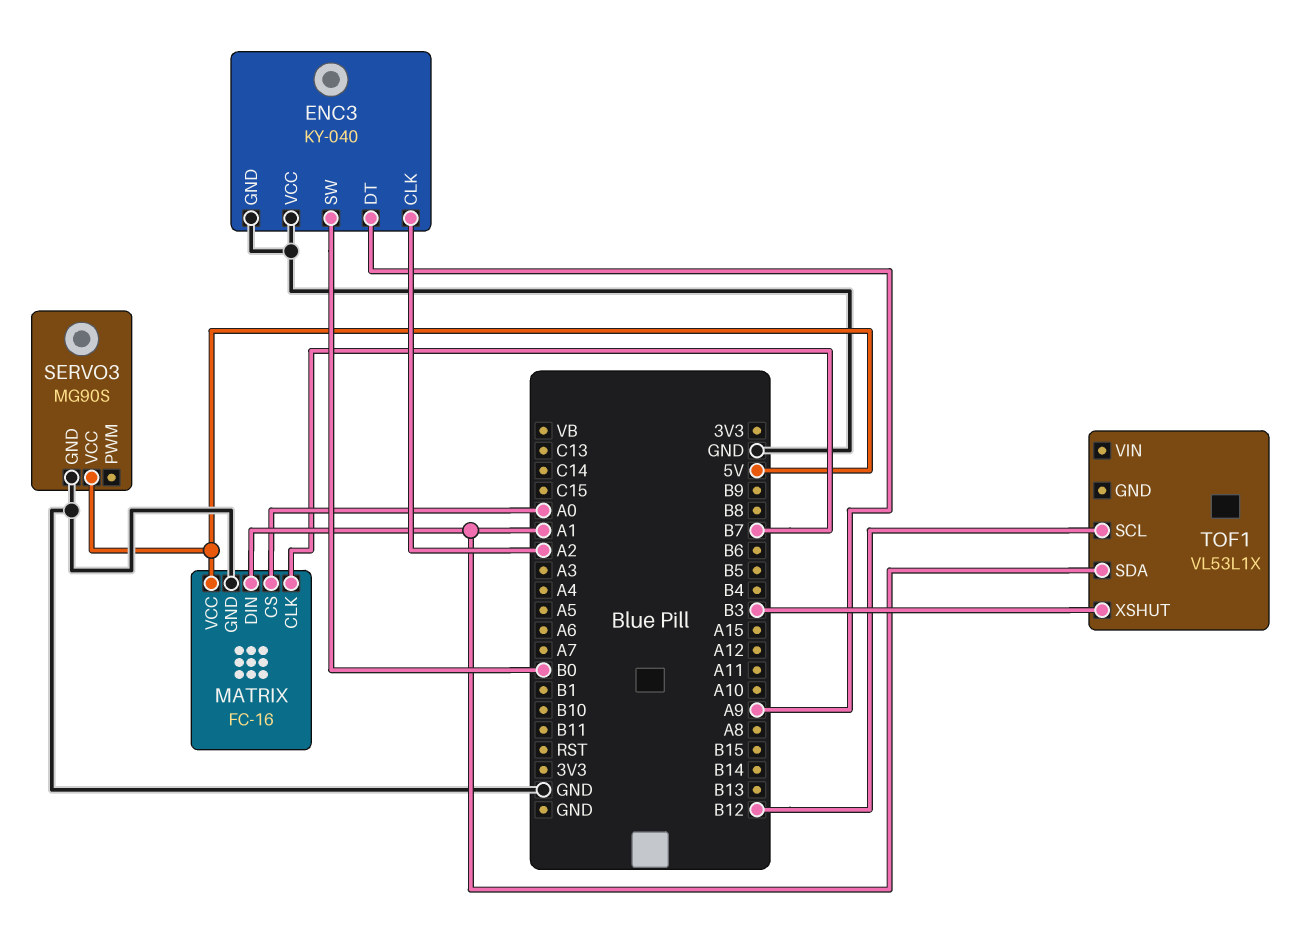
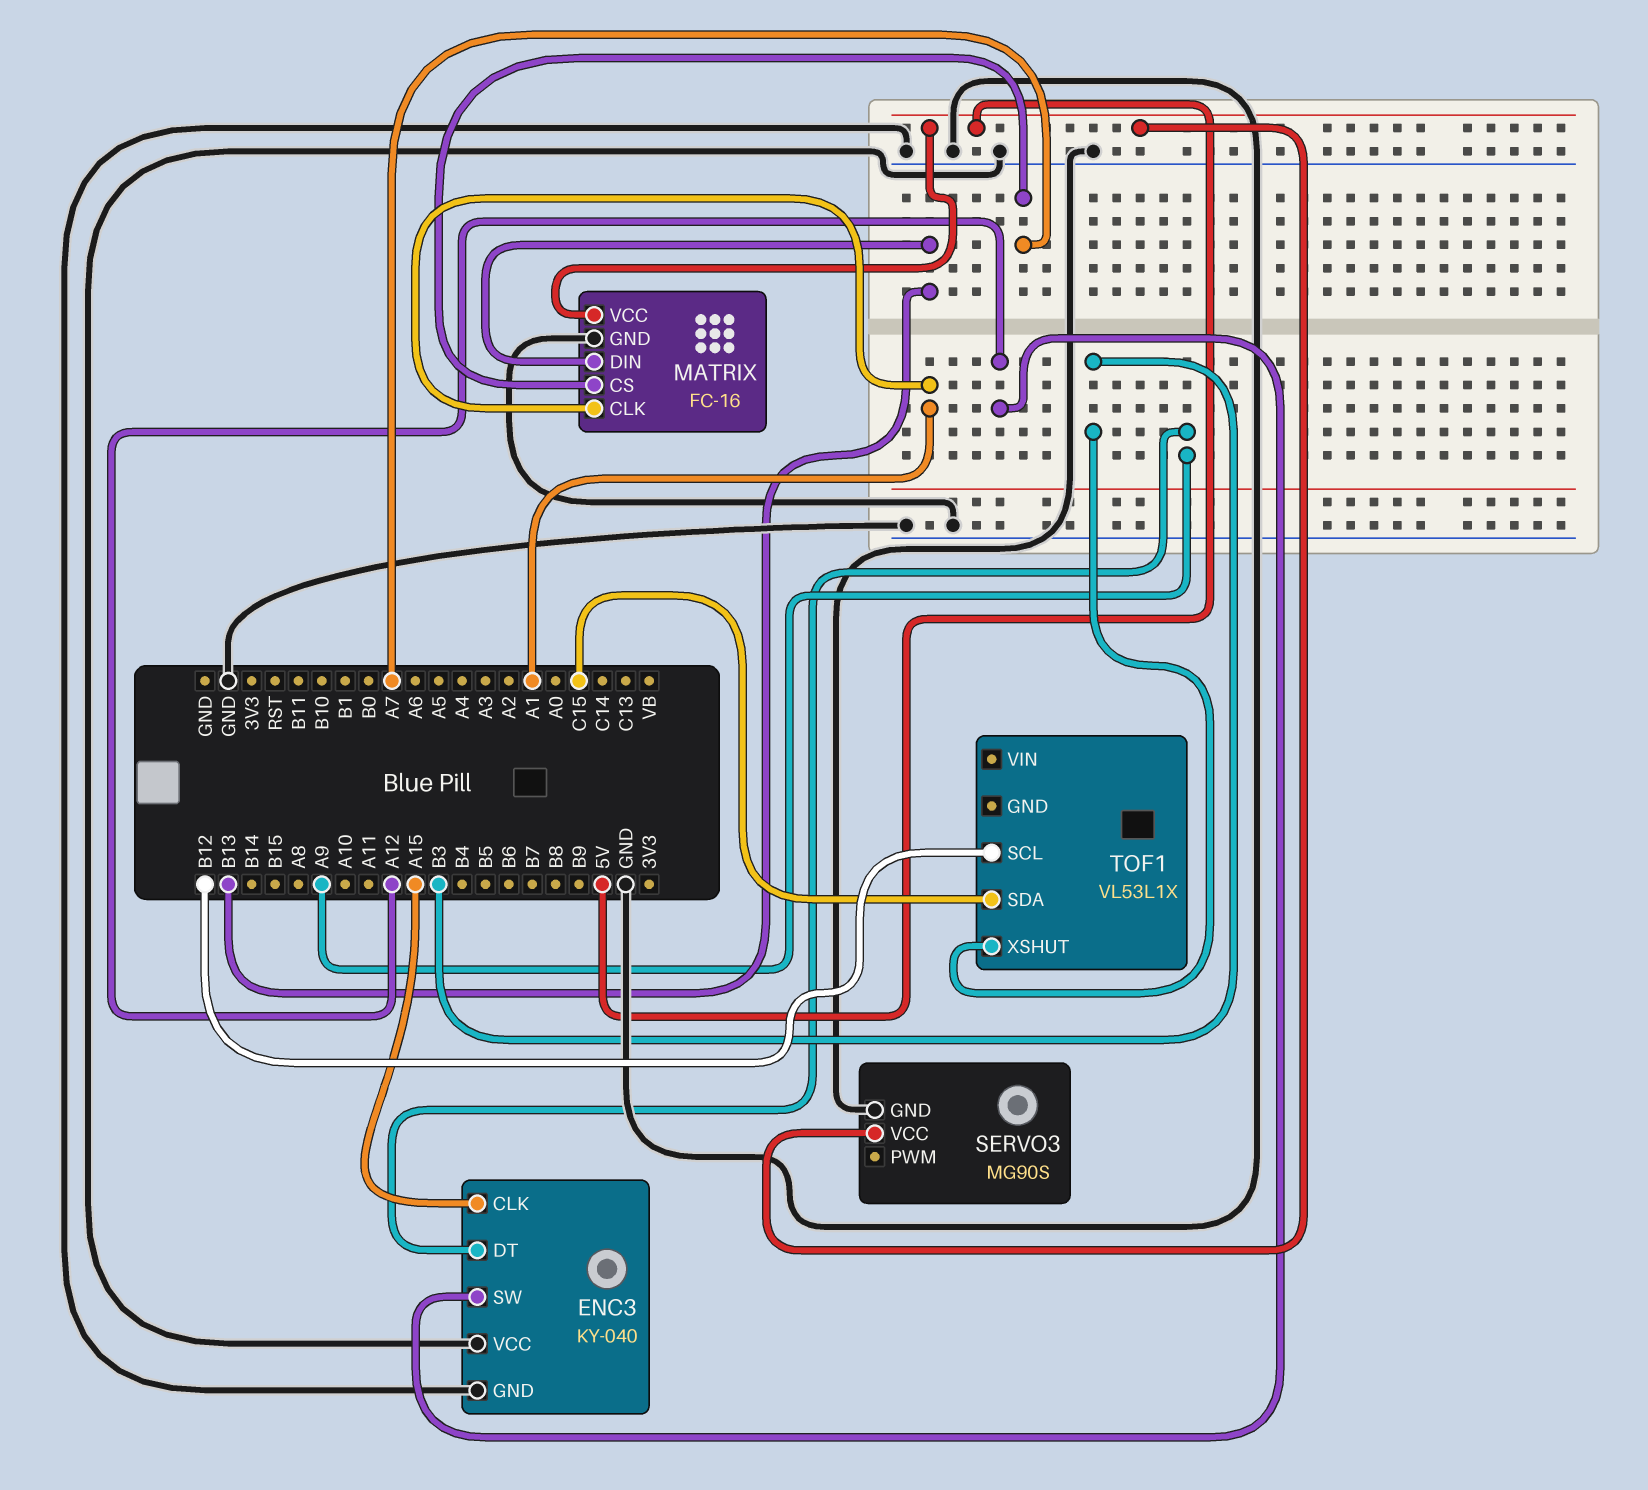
ENC3 pin CLK: A2 -> A15
ENC3 pin SW: B0 -> A12
MATRIX pin CLK: B7 -> A1
MATRIX pin CS: A0 -> A7
MATRIX pin DIN: A1 -> B13
TOF1 pin SDA: A1 -> C15

